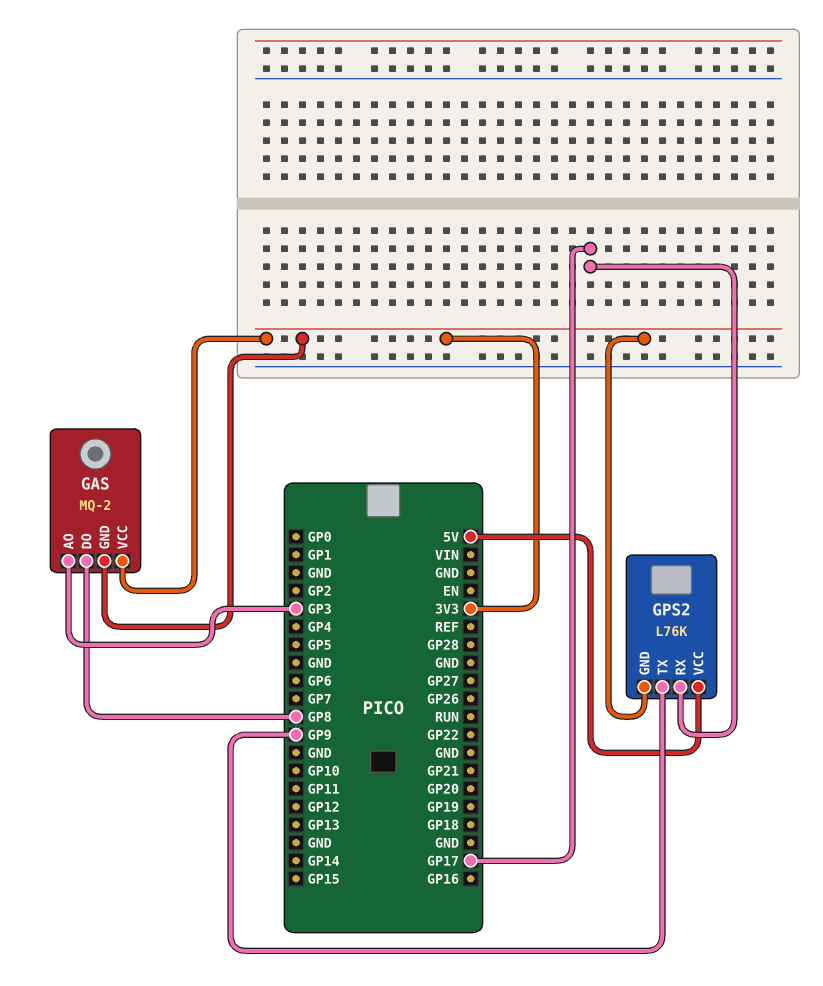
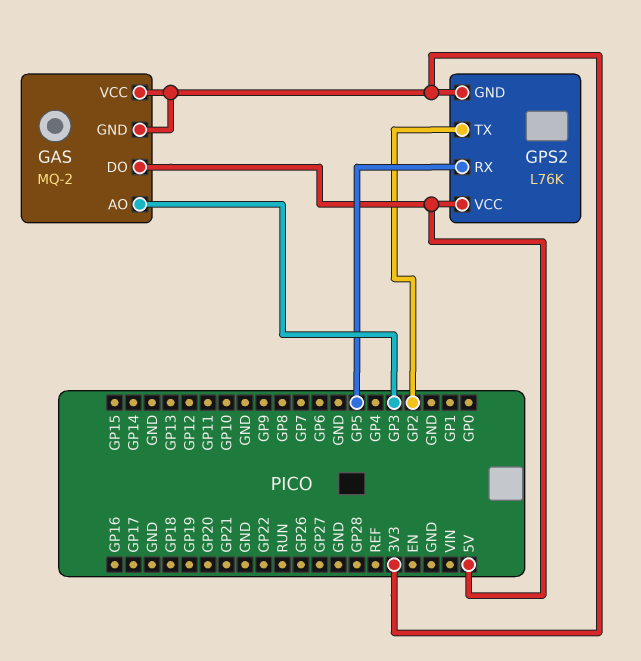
GAS pin DO: GP8 -> 5V
GPS2 pin RX: GP17 -> GP5
GPS2 pin TX: GP9 -> GP2

